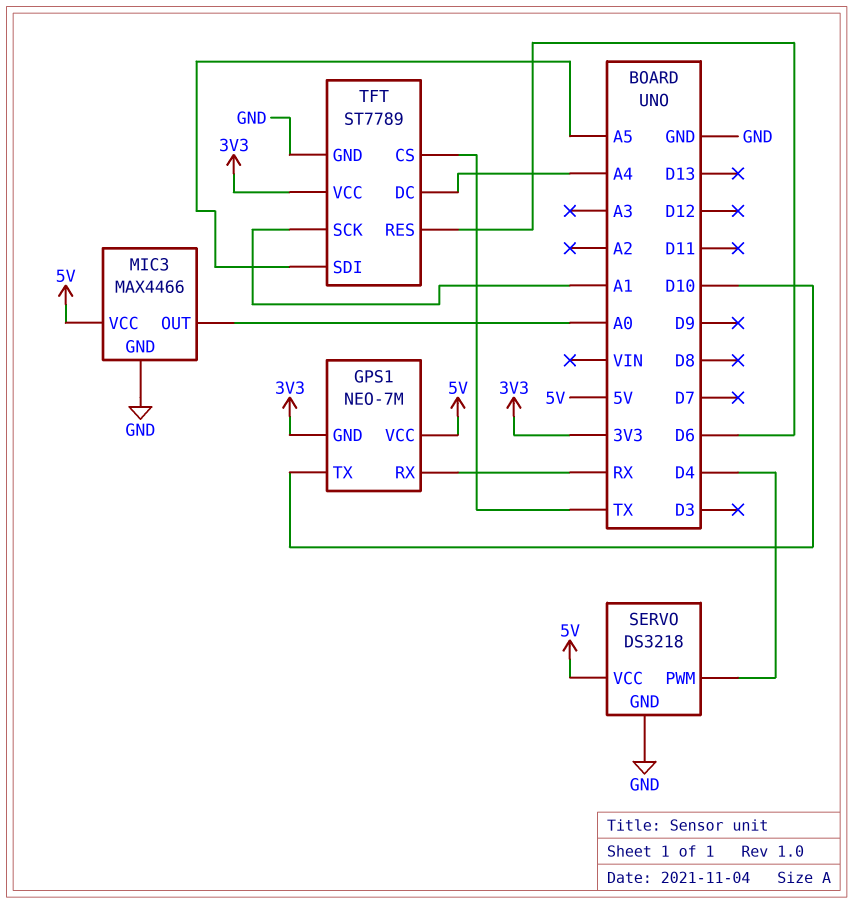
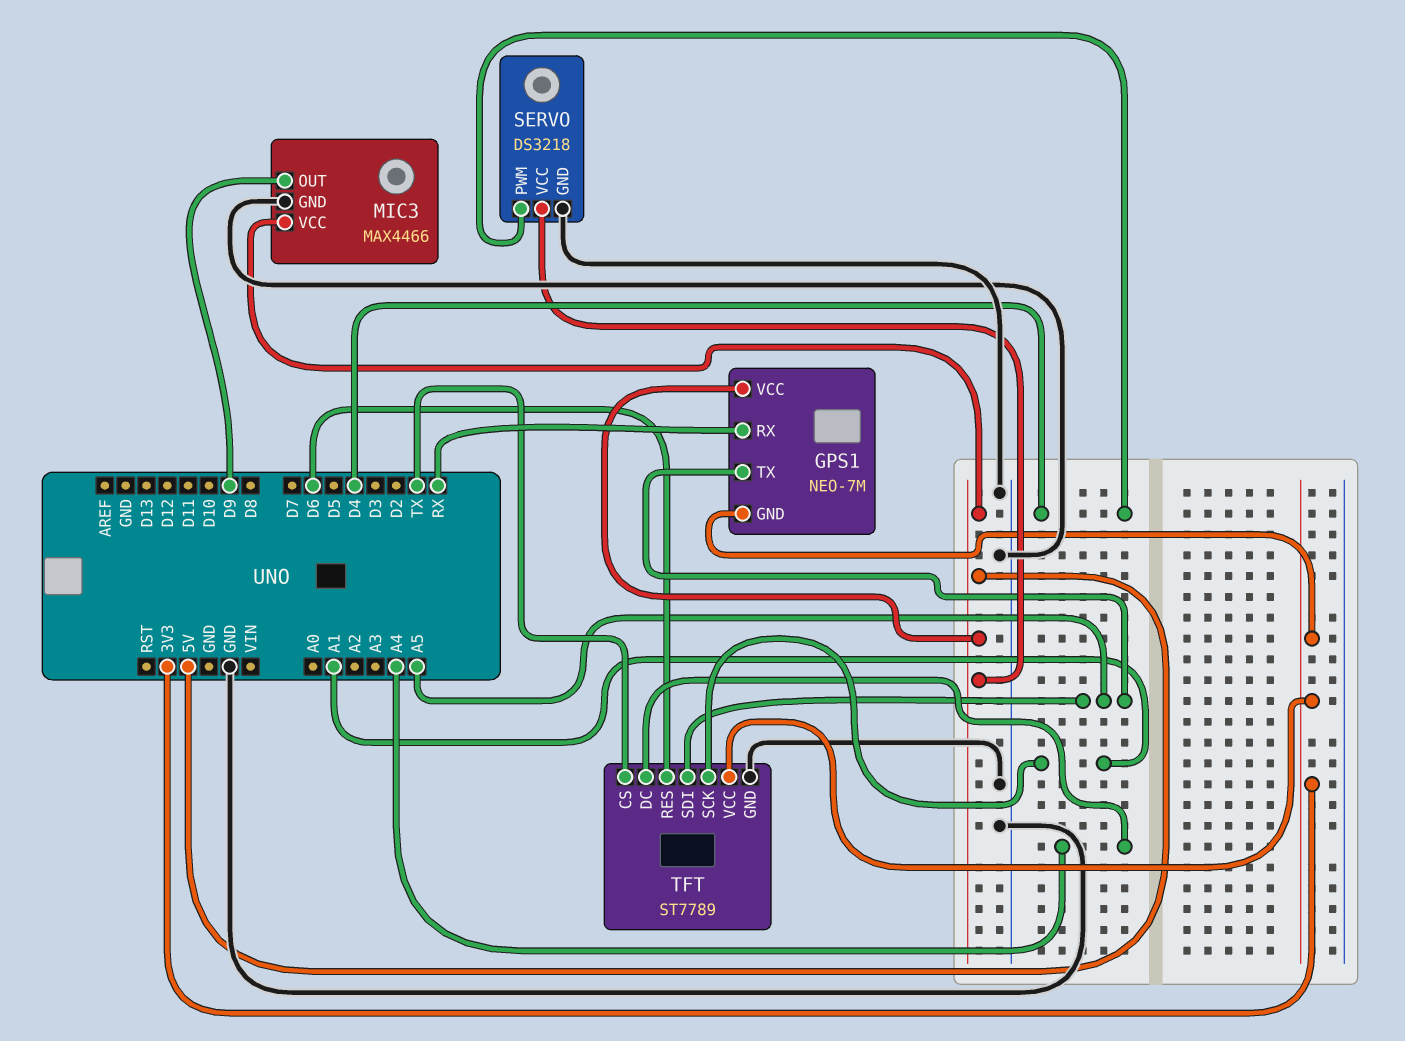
GPS1 pin TX: D10 -> A5
MIC3 pin OUT: A0 -> D9

